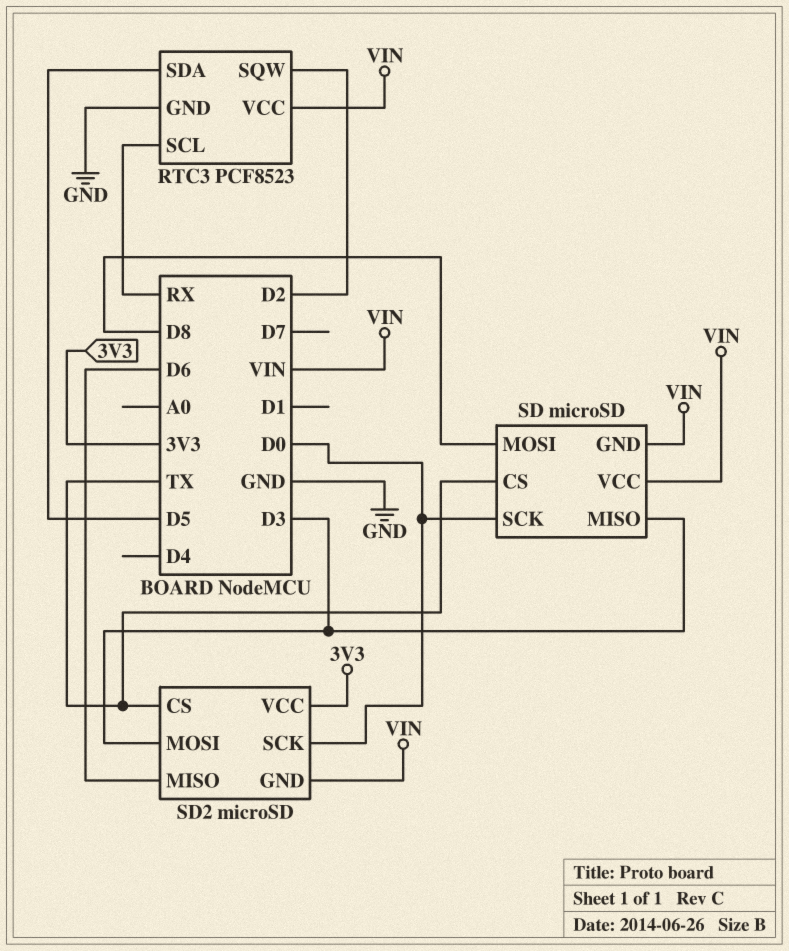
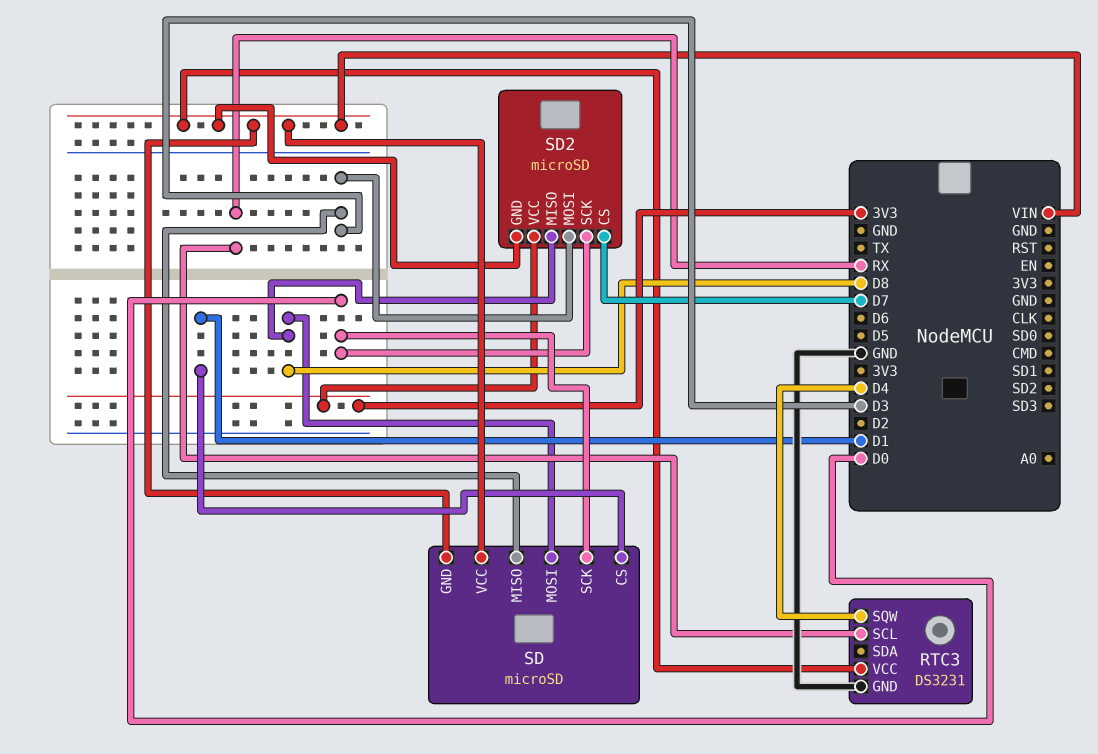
RTC3: PCF8523 -> DS3231
RTC3 pin SDA: D5 -> none
RTC3 pin SQW: D2 -> D4
SD pin CS: TX -> D1
SD2 pin CS: TX -> D7
SD2 pin MISO: D6 -> D8

